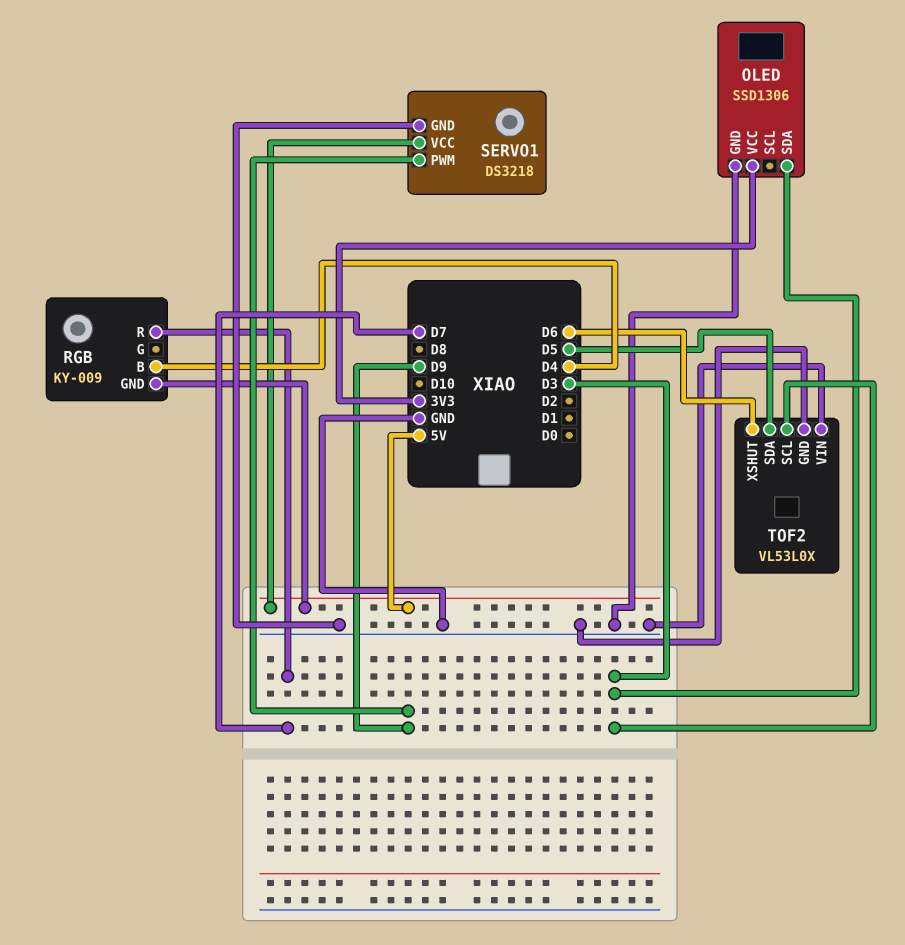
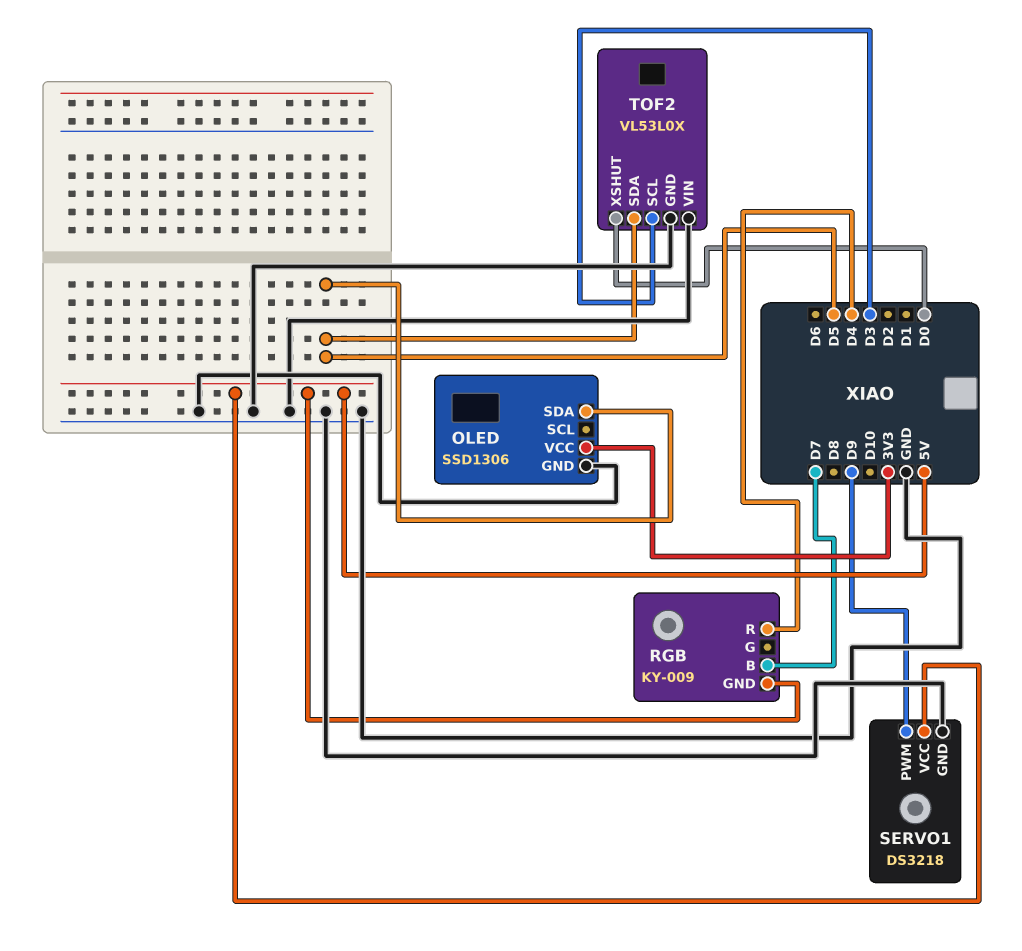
OLED pin SDA: D3 -> D5
RGB pin B: D4 -> D7
RGB pin R: D7 -> D4
TOF2 pin XSHUT: D6 -> D0

